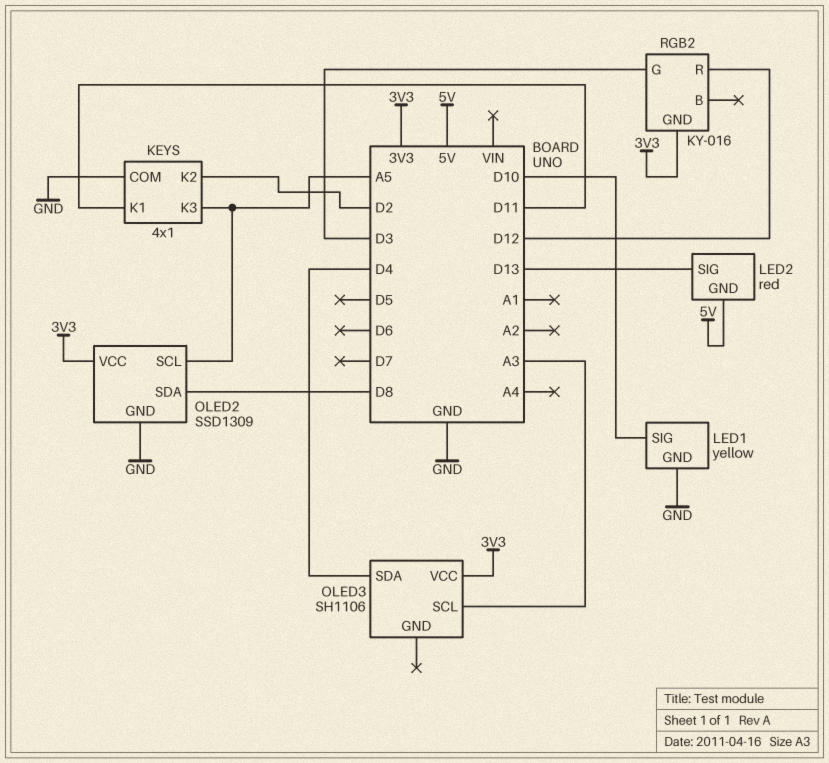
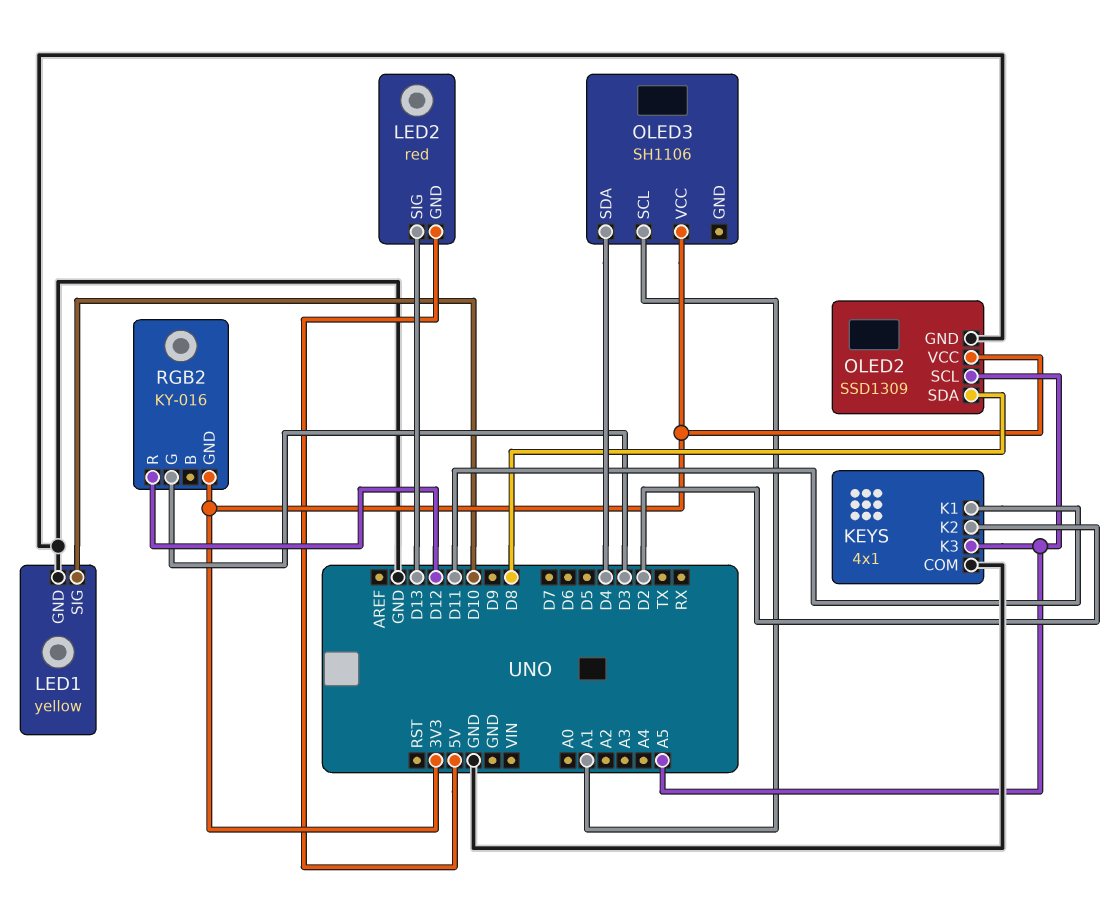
OLED3 pin SCL: A3 -> A1

